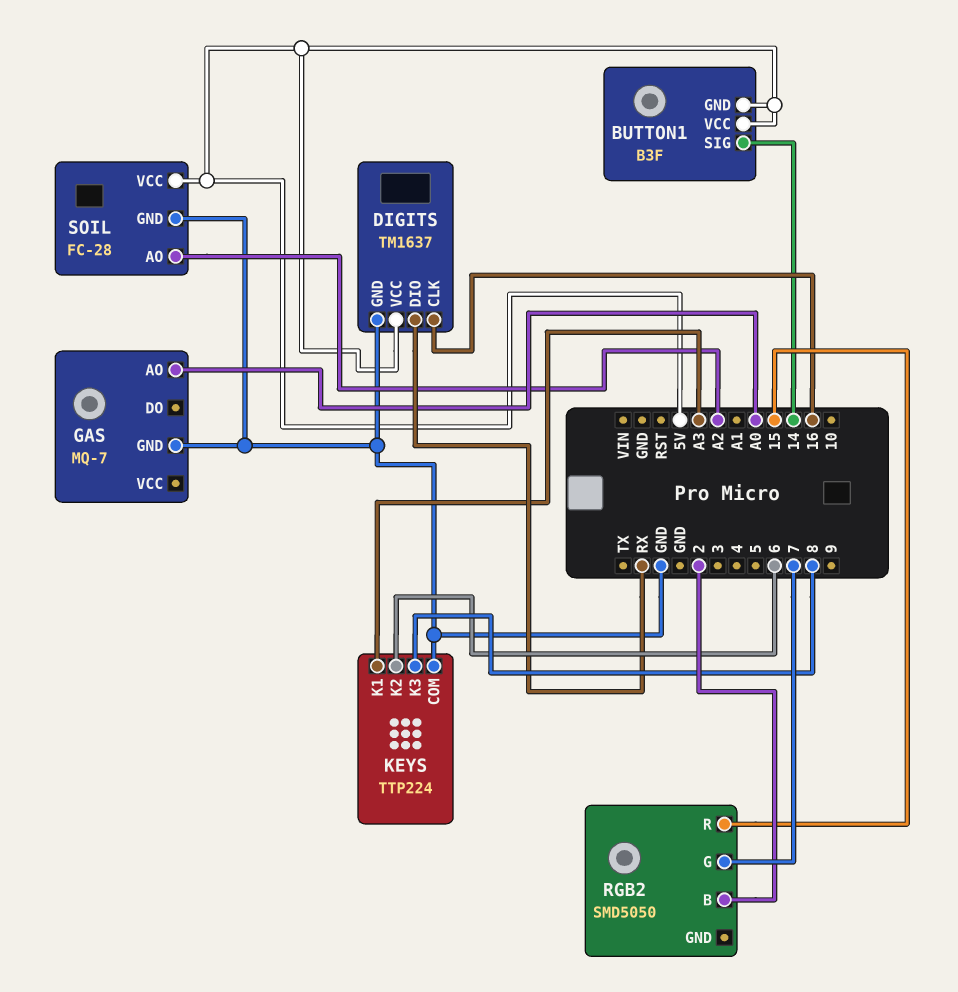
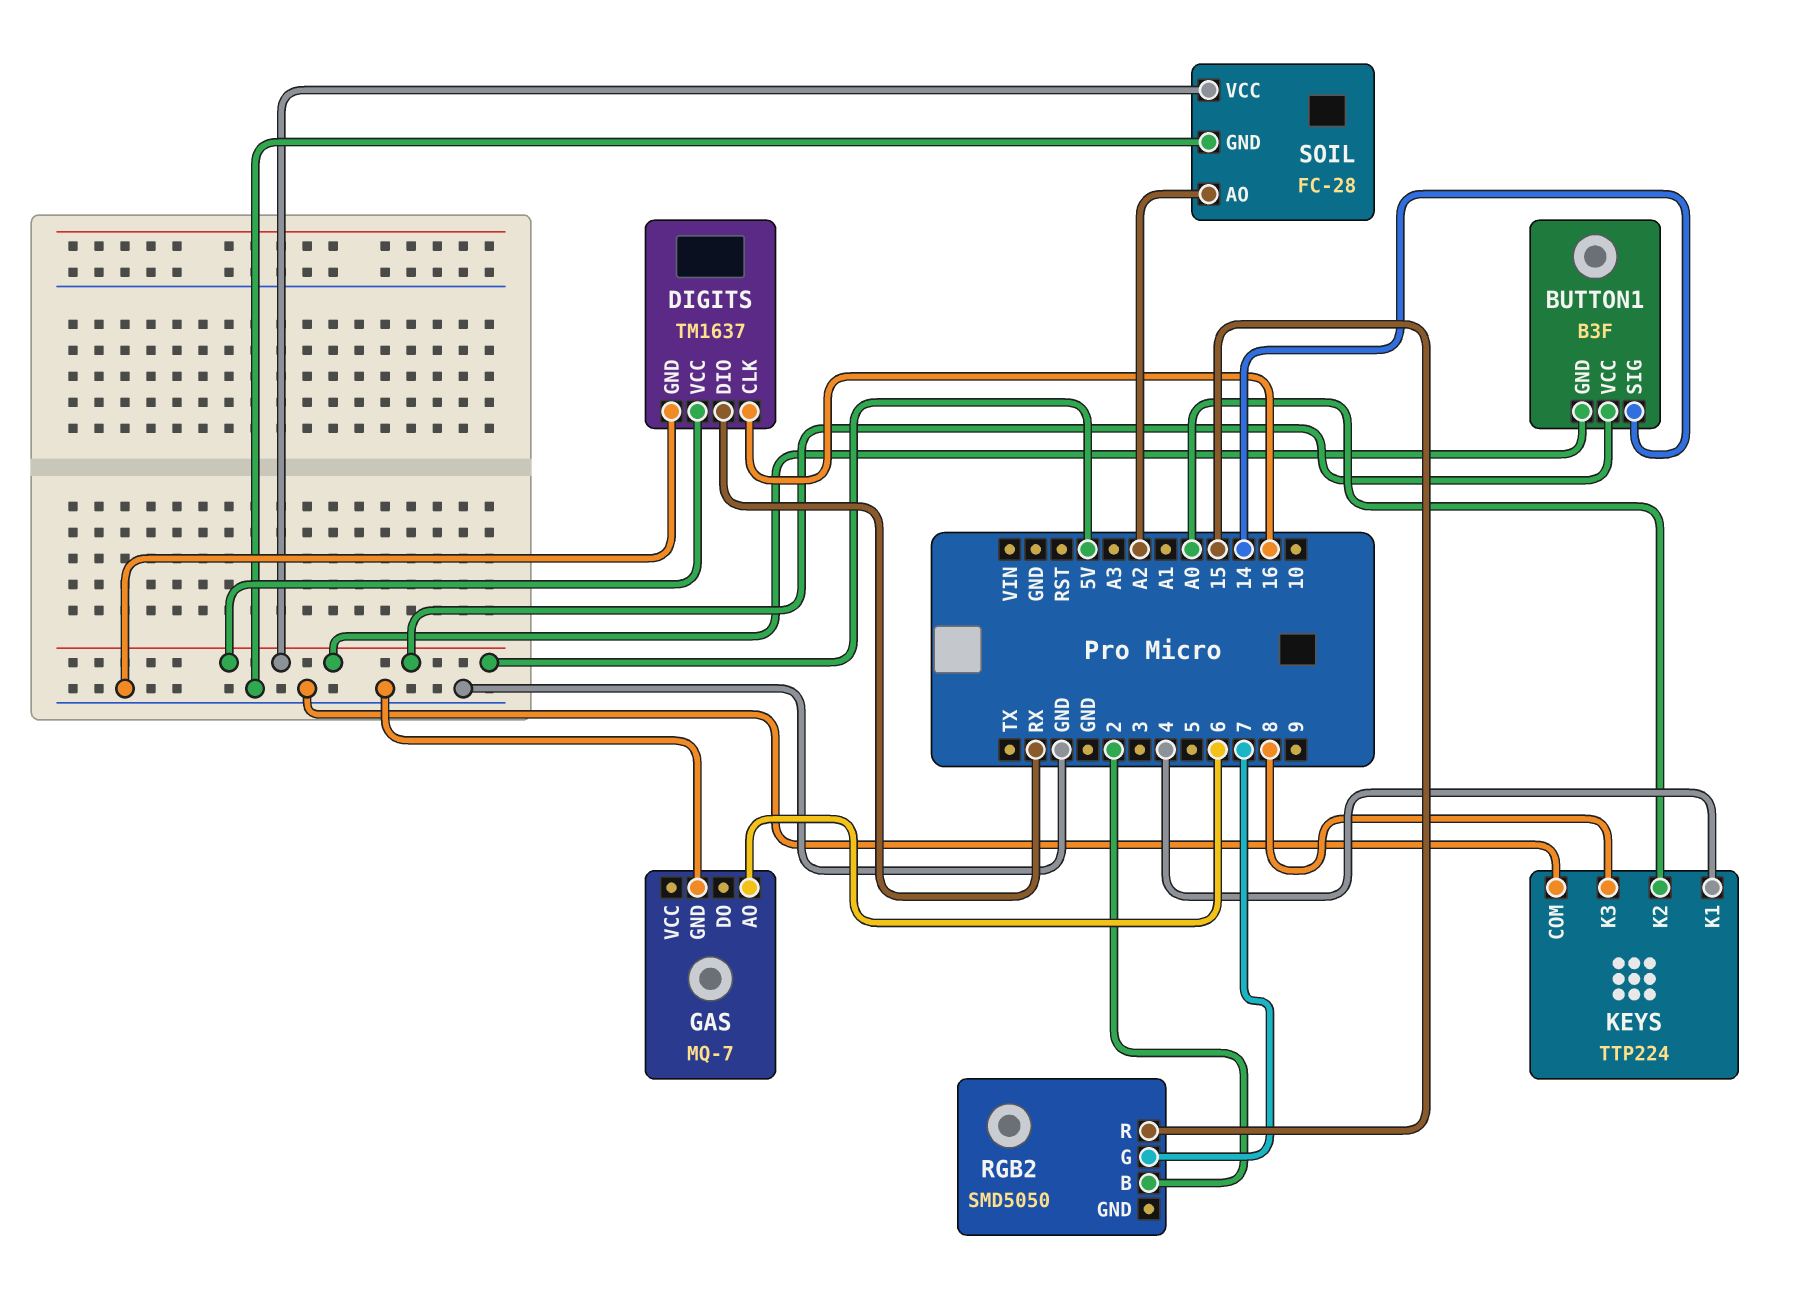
GAS pin AO: A0 -> 6
KEYS pin K1: A3 -> 4
KEYS pin K2: 6 -> A0

